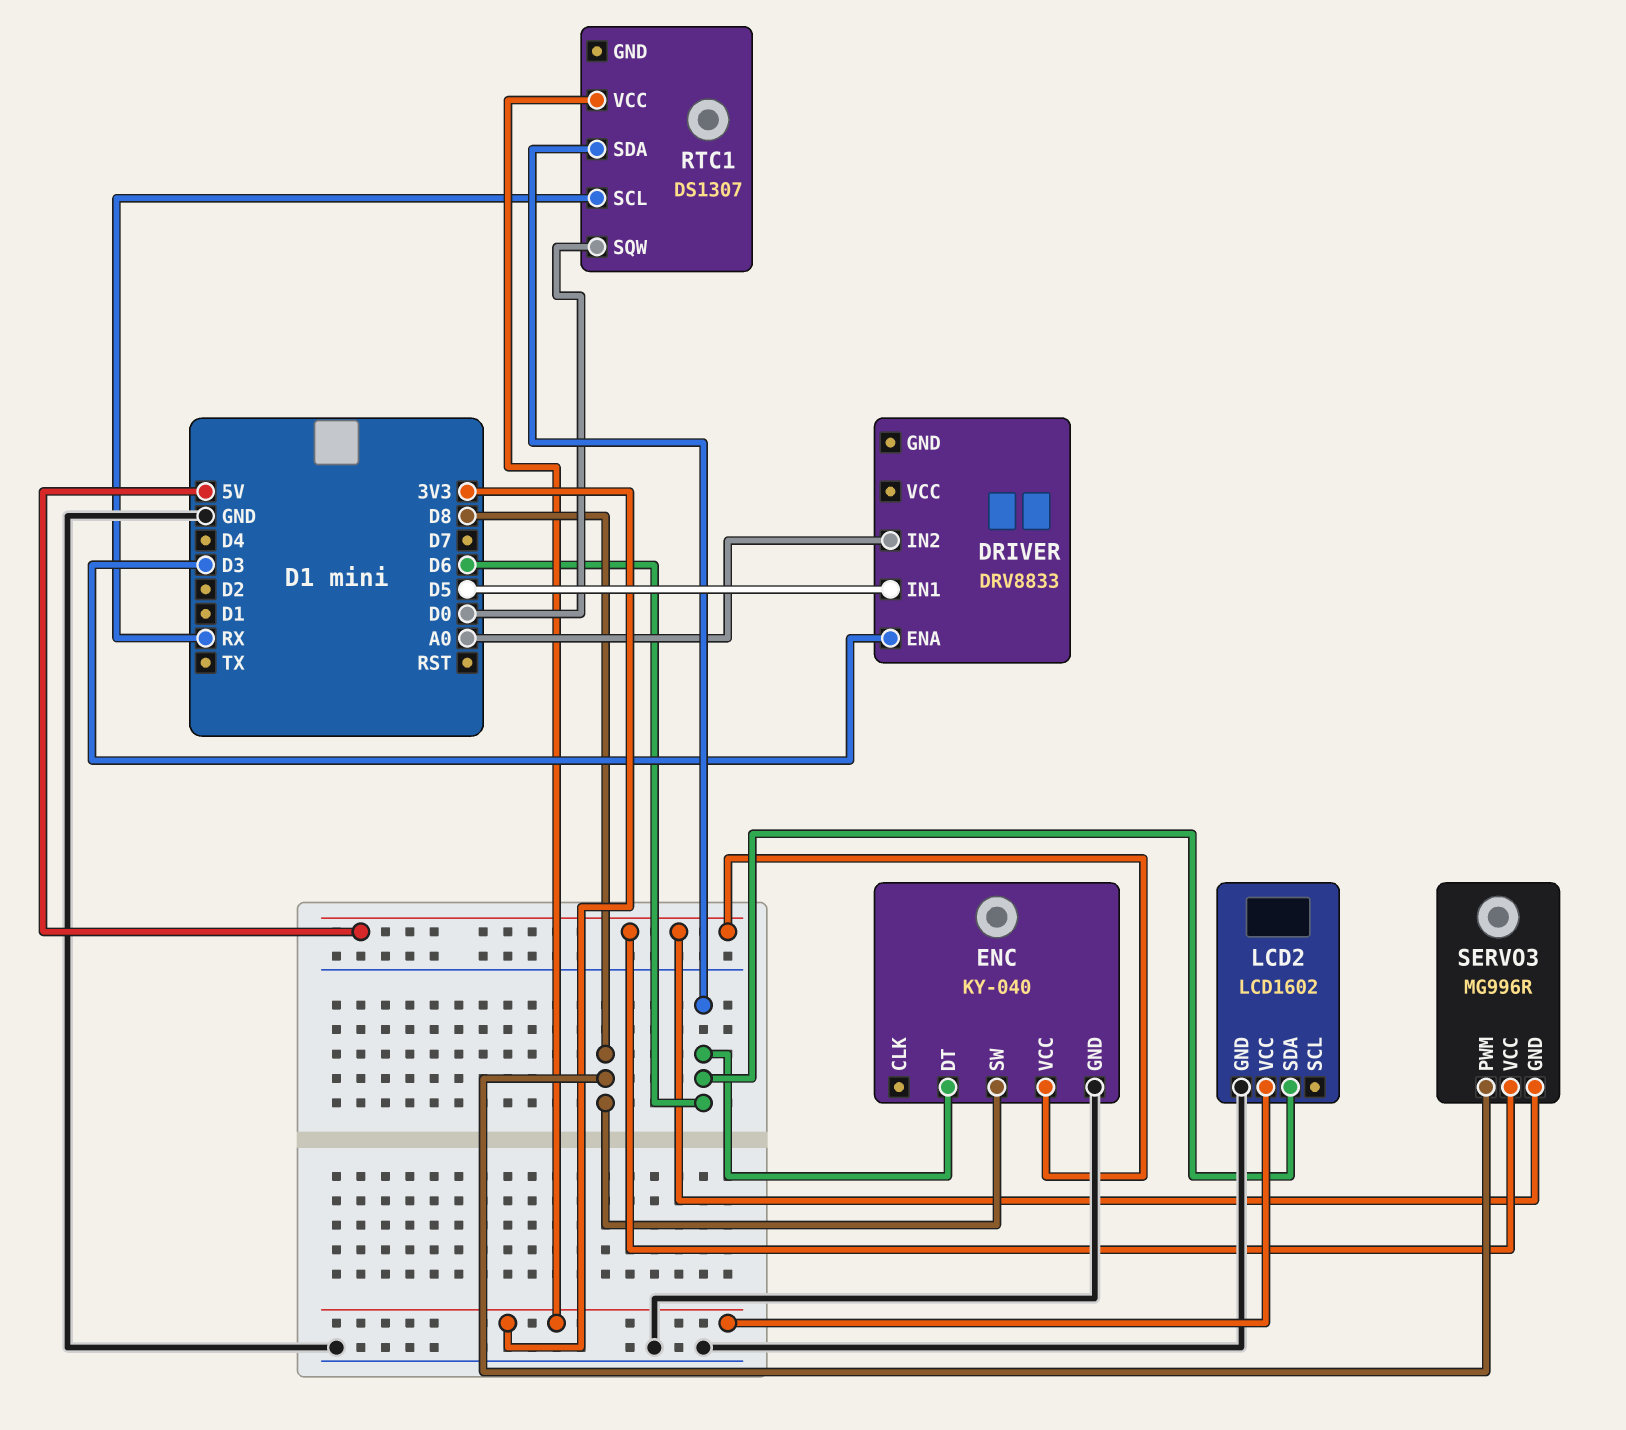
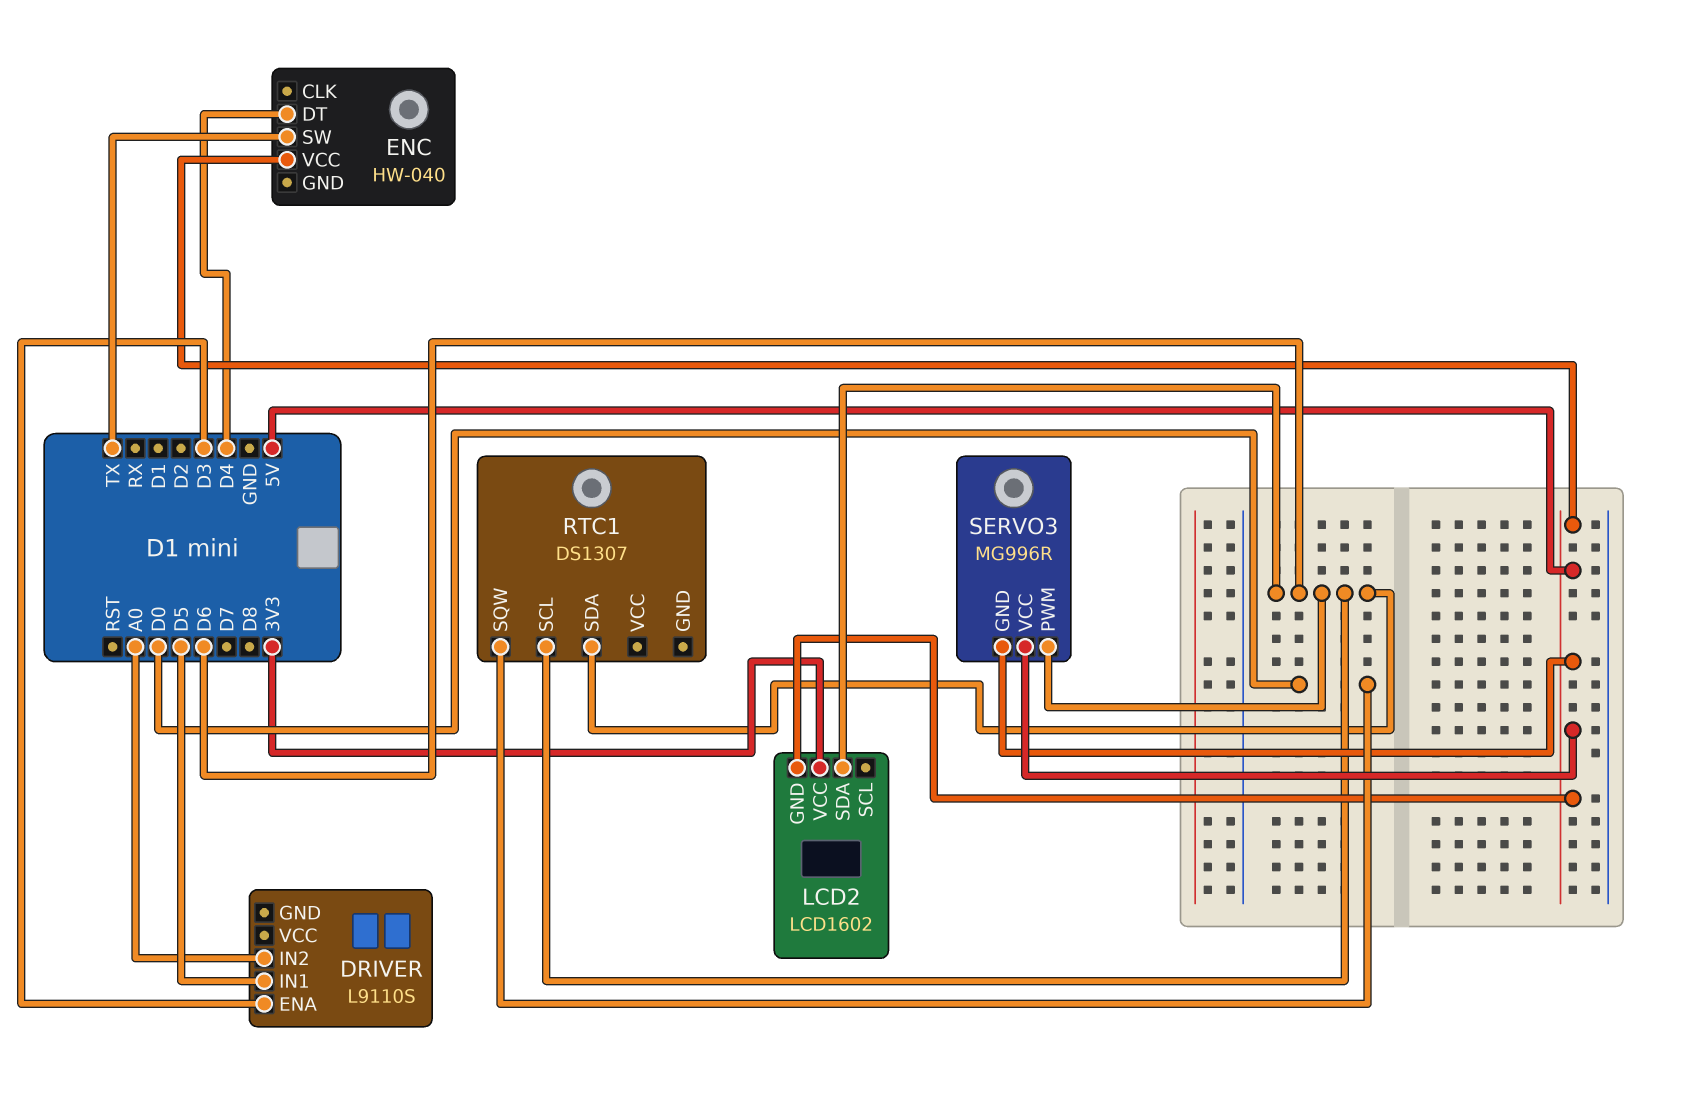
DRIVER: DRV8833 -> L9110S
ENC: KY-040 -> HW-040
ENC pin DT: D6 -> D4
ENC pin GND: GND -> none
ENC pin SW: D8 -> TX
LCD2 pin GND: GND -> 5V
RTC1 pin SCL: RX -> D6
RTC1 pin VCC: 3V3 -> none
SERVO3 pin PWM: D8 -> D6

